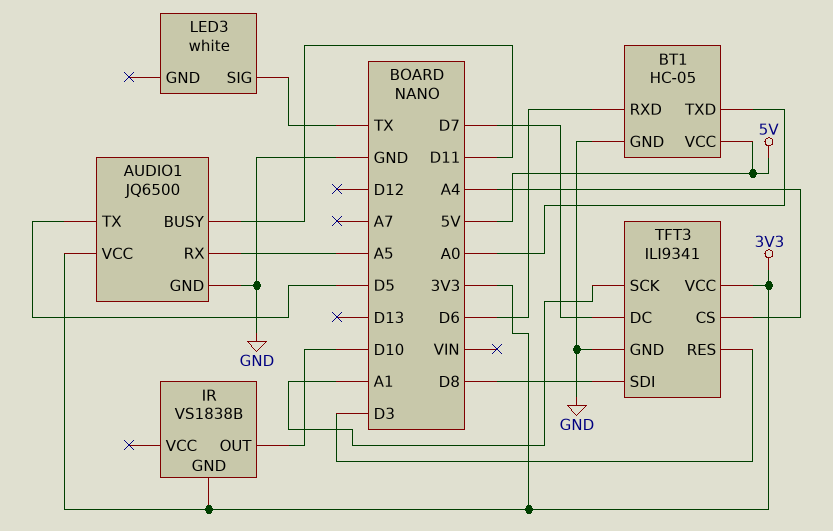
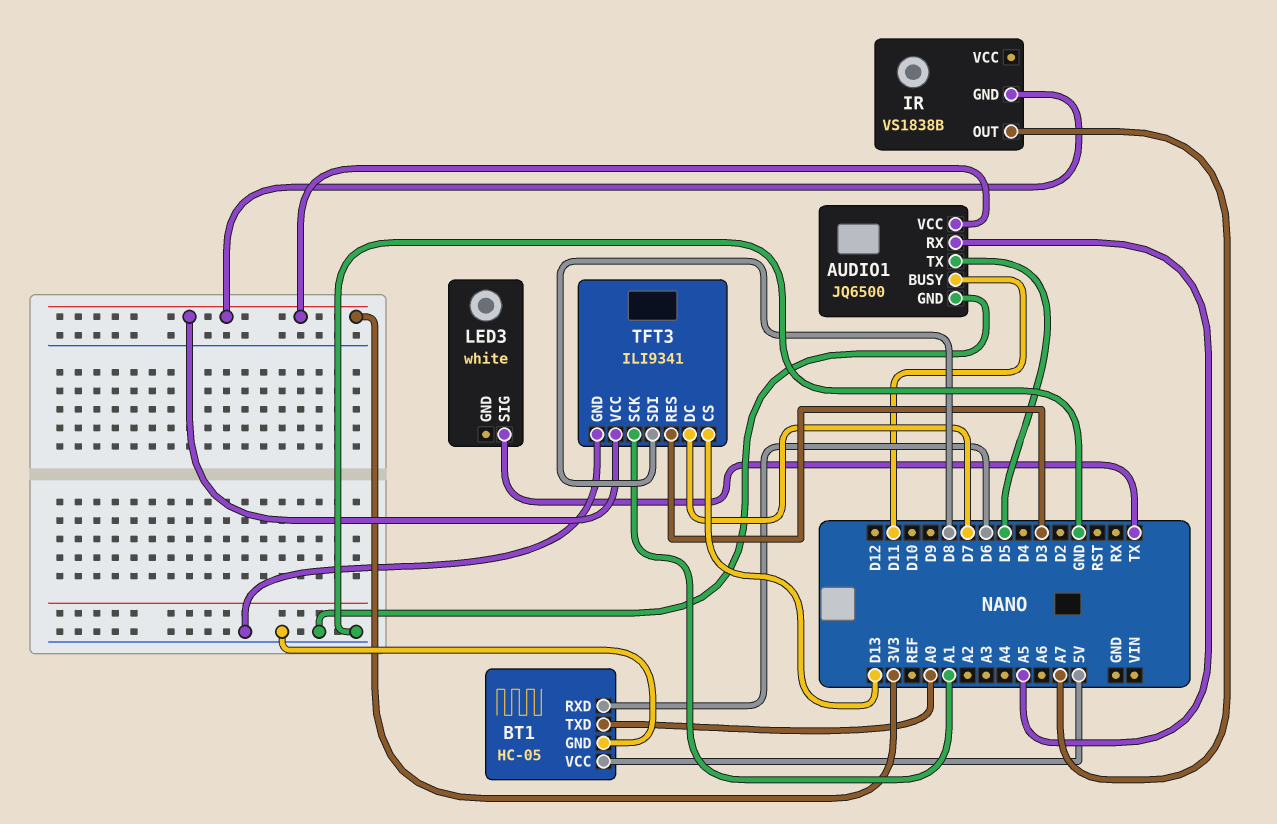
IR pin OUT: D10 -> A7
TFT3 pin CS: A4 -> D13

